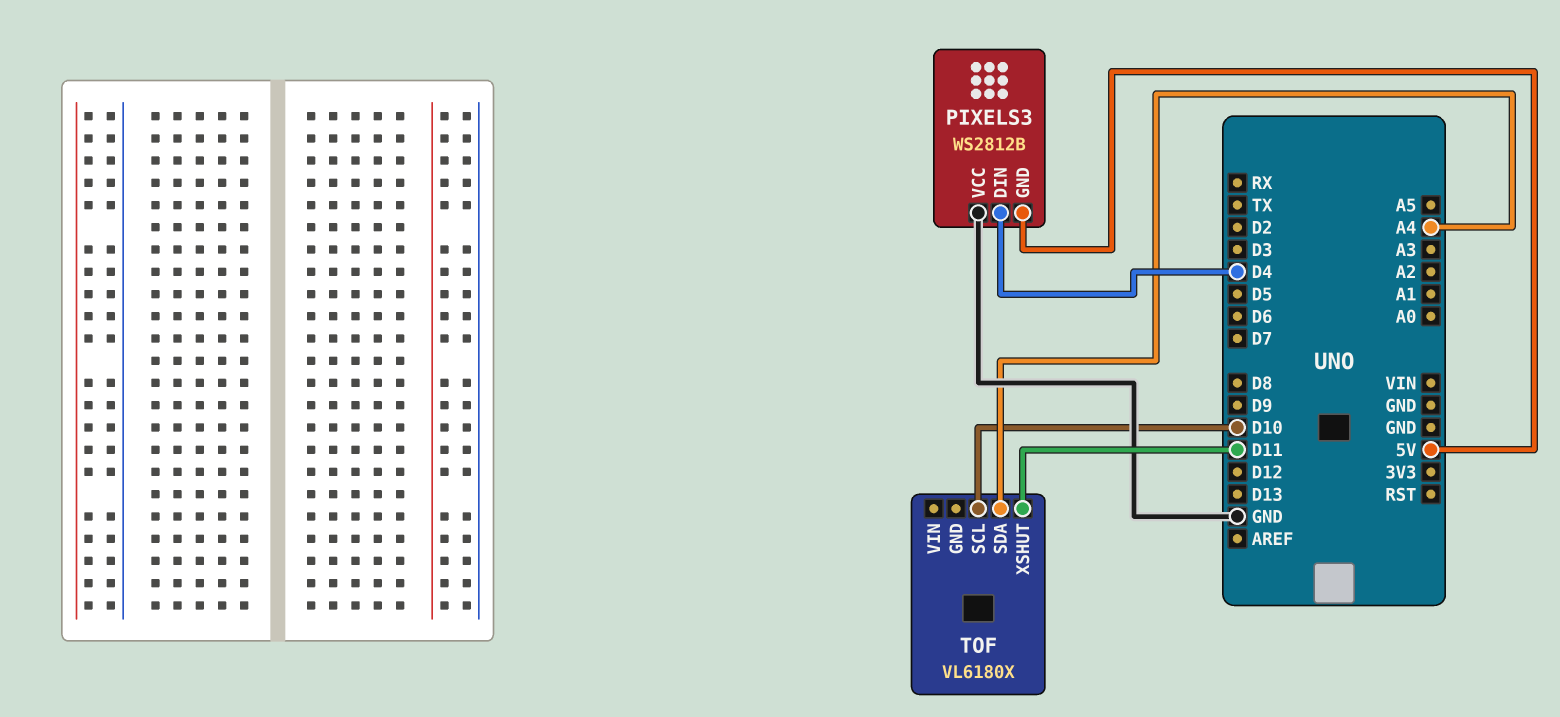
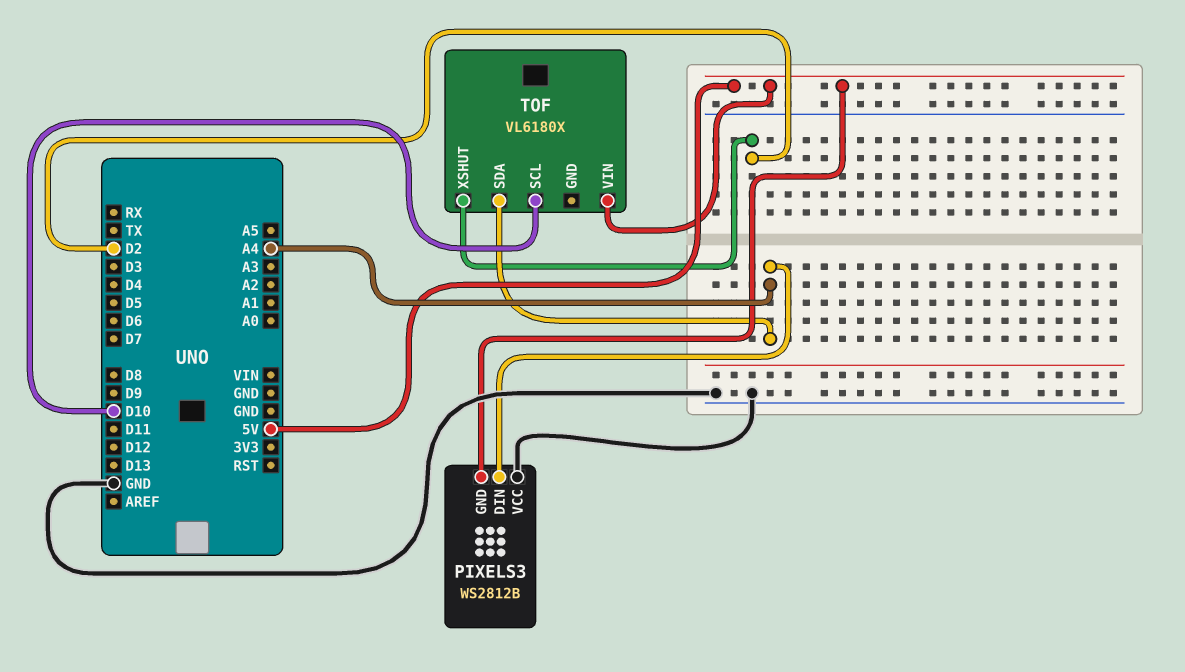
PIXELS3 pin DIN: D4 -> A4
TOF pin VIN: none -> 5V
TOF pin XSHUT: D11 -> D2

